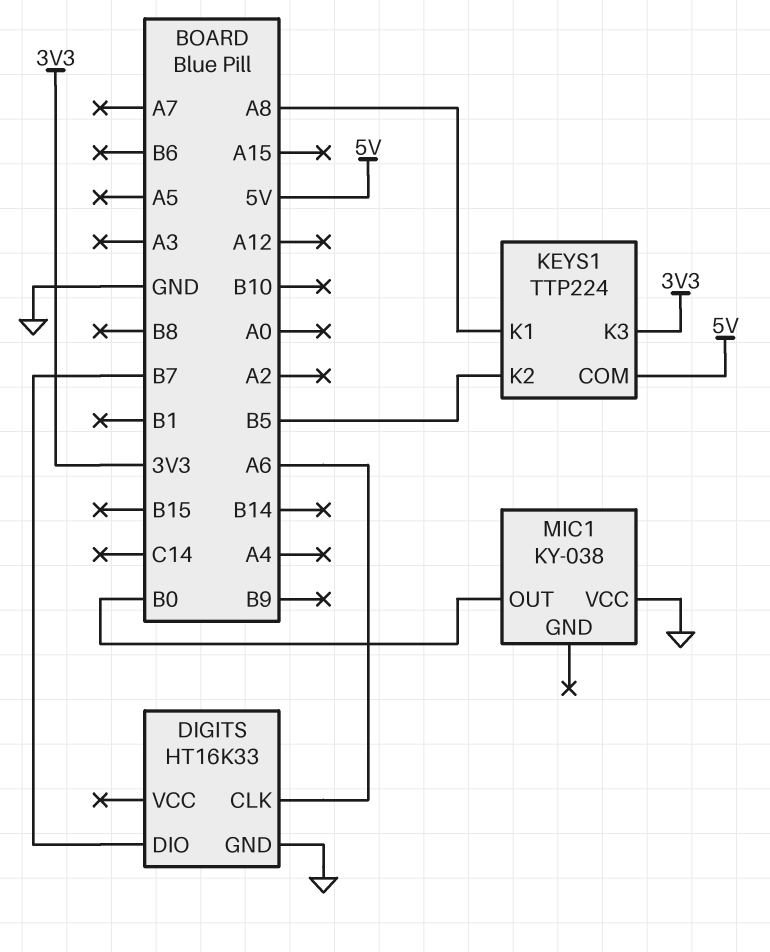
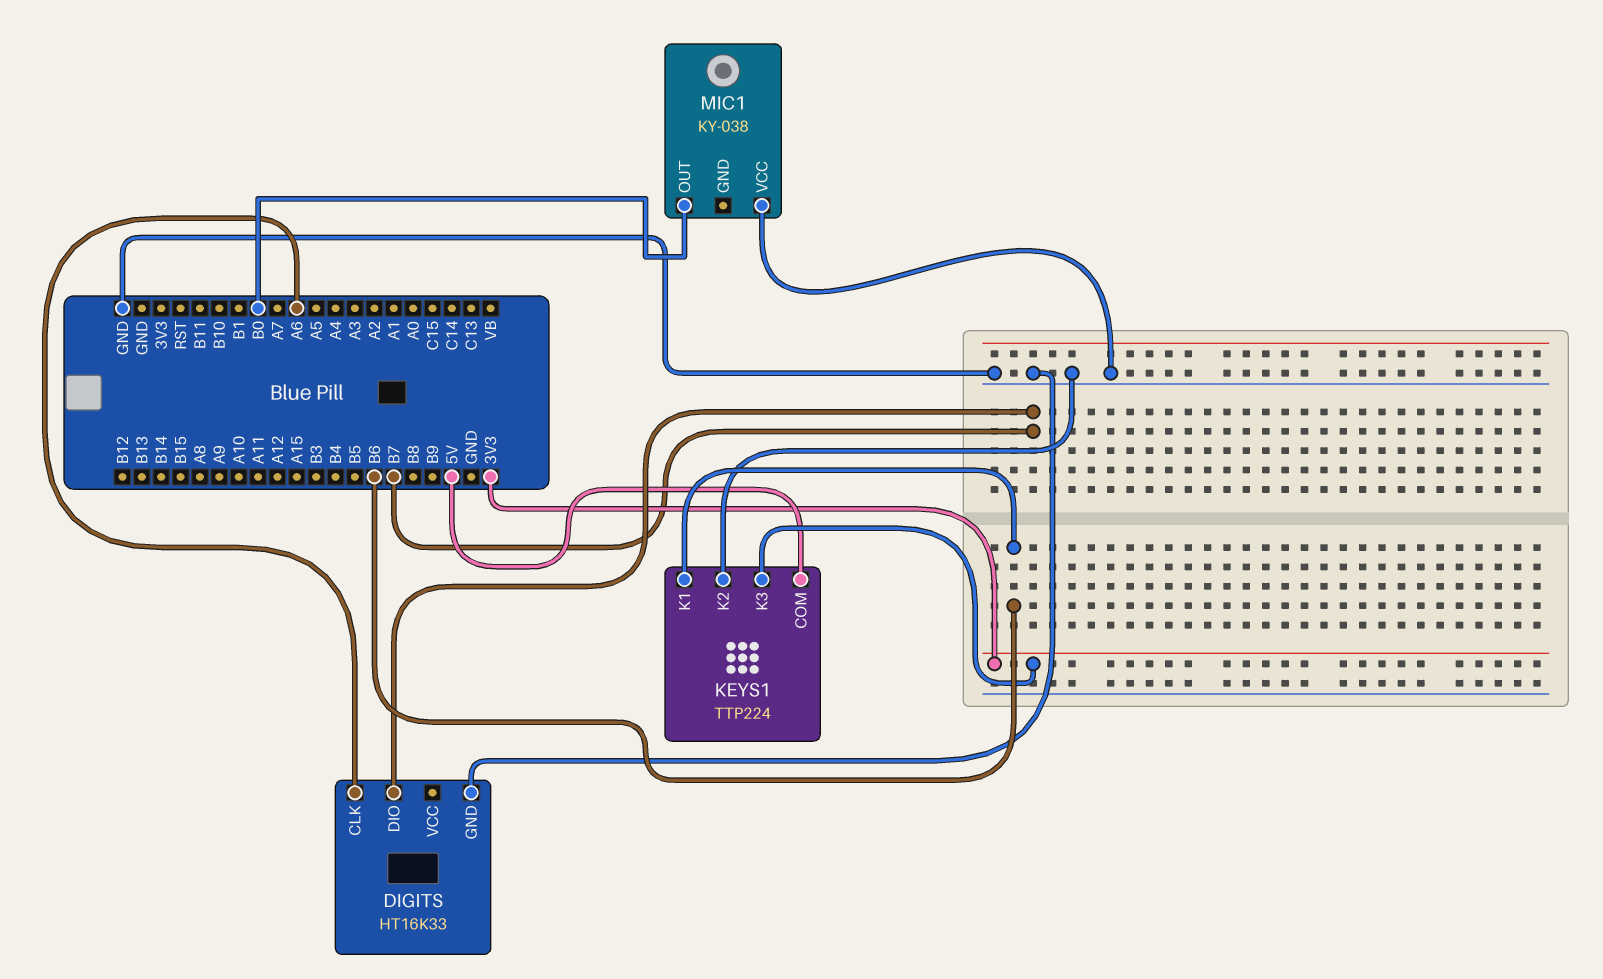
KEYS1 pin K1: A8 -> B6
KEYS1 pin K2: B5 -> GND

